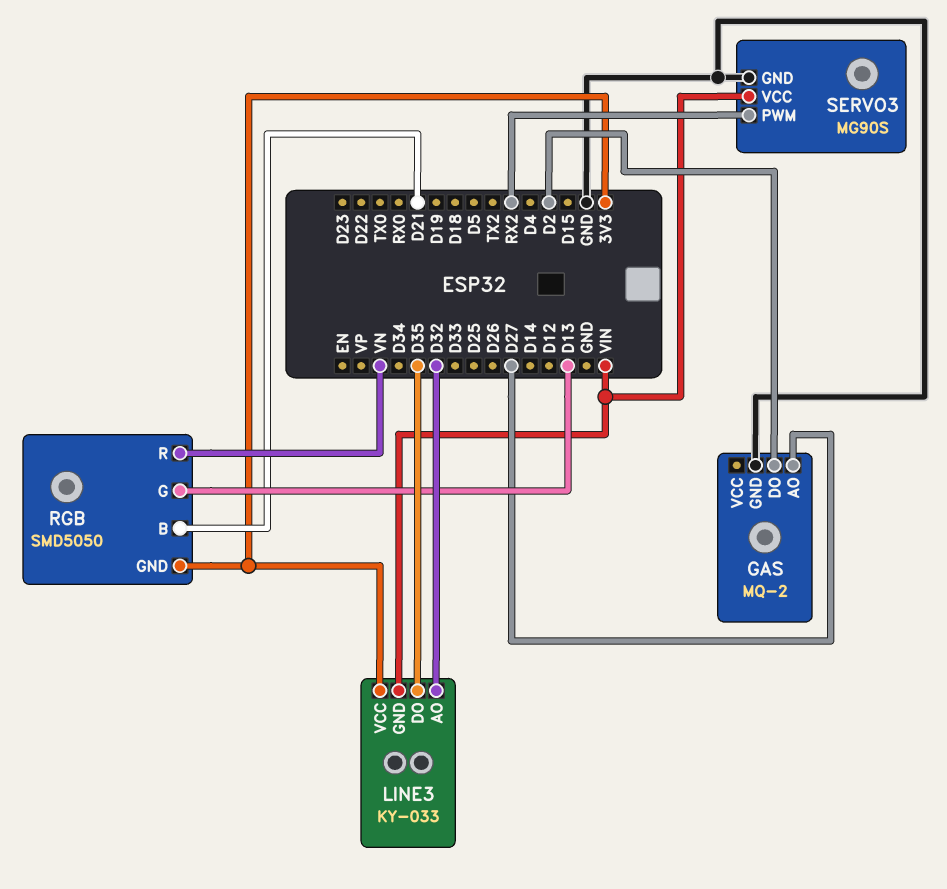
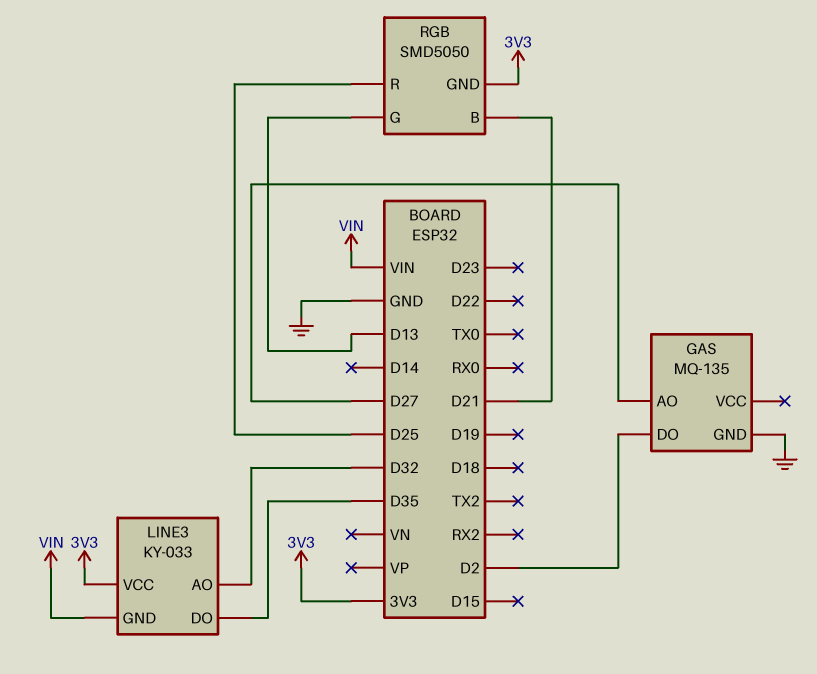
GAS: MQ-2 -> MQ-135
RGB pin R: VN -> D25
SERVO3: MG90S -> none
SERVO3 pin GND: GND -> none
SERVO3 pin PWM: RX2 -> none
SERVO3 pin VCC: VIN -> none

